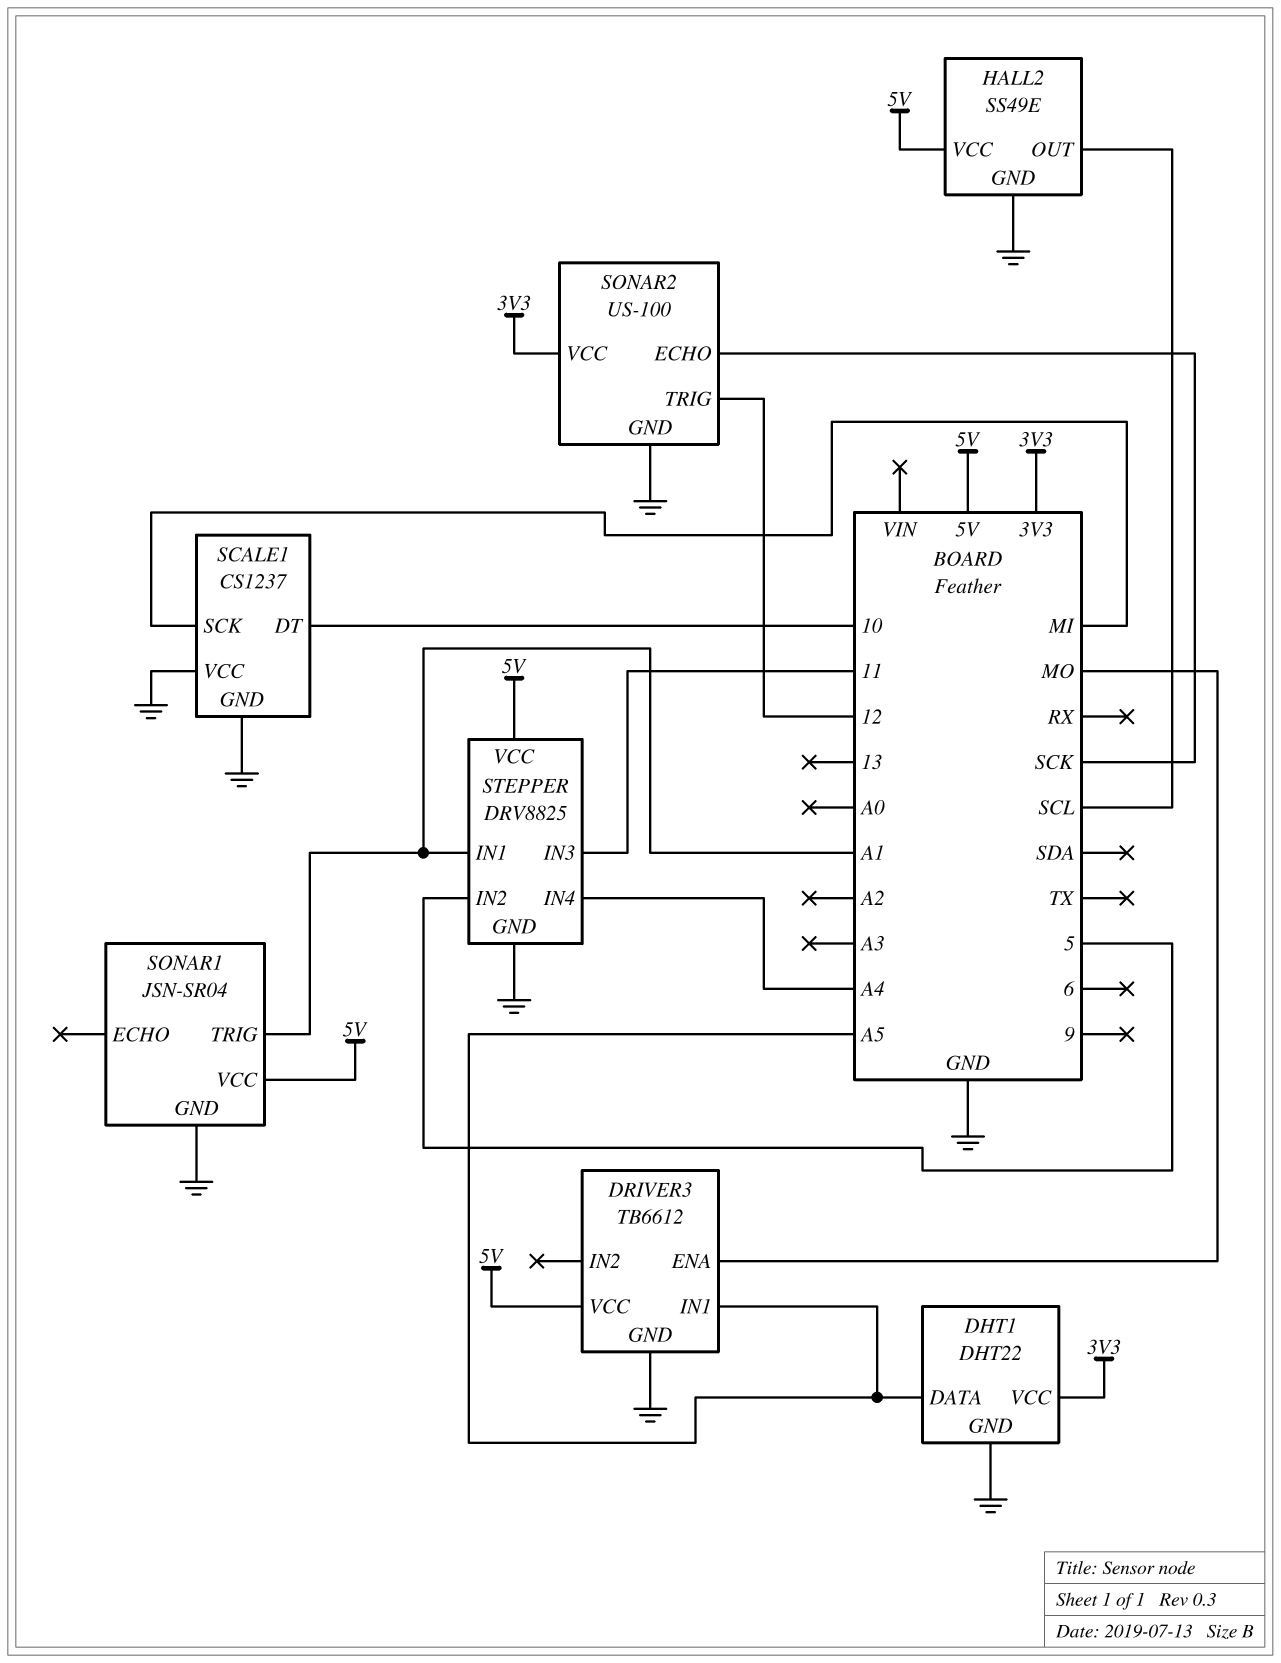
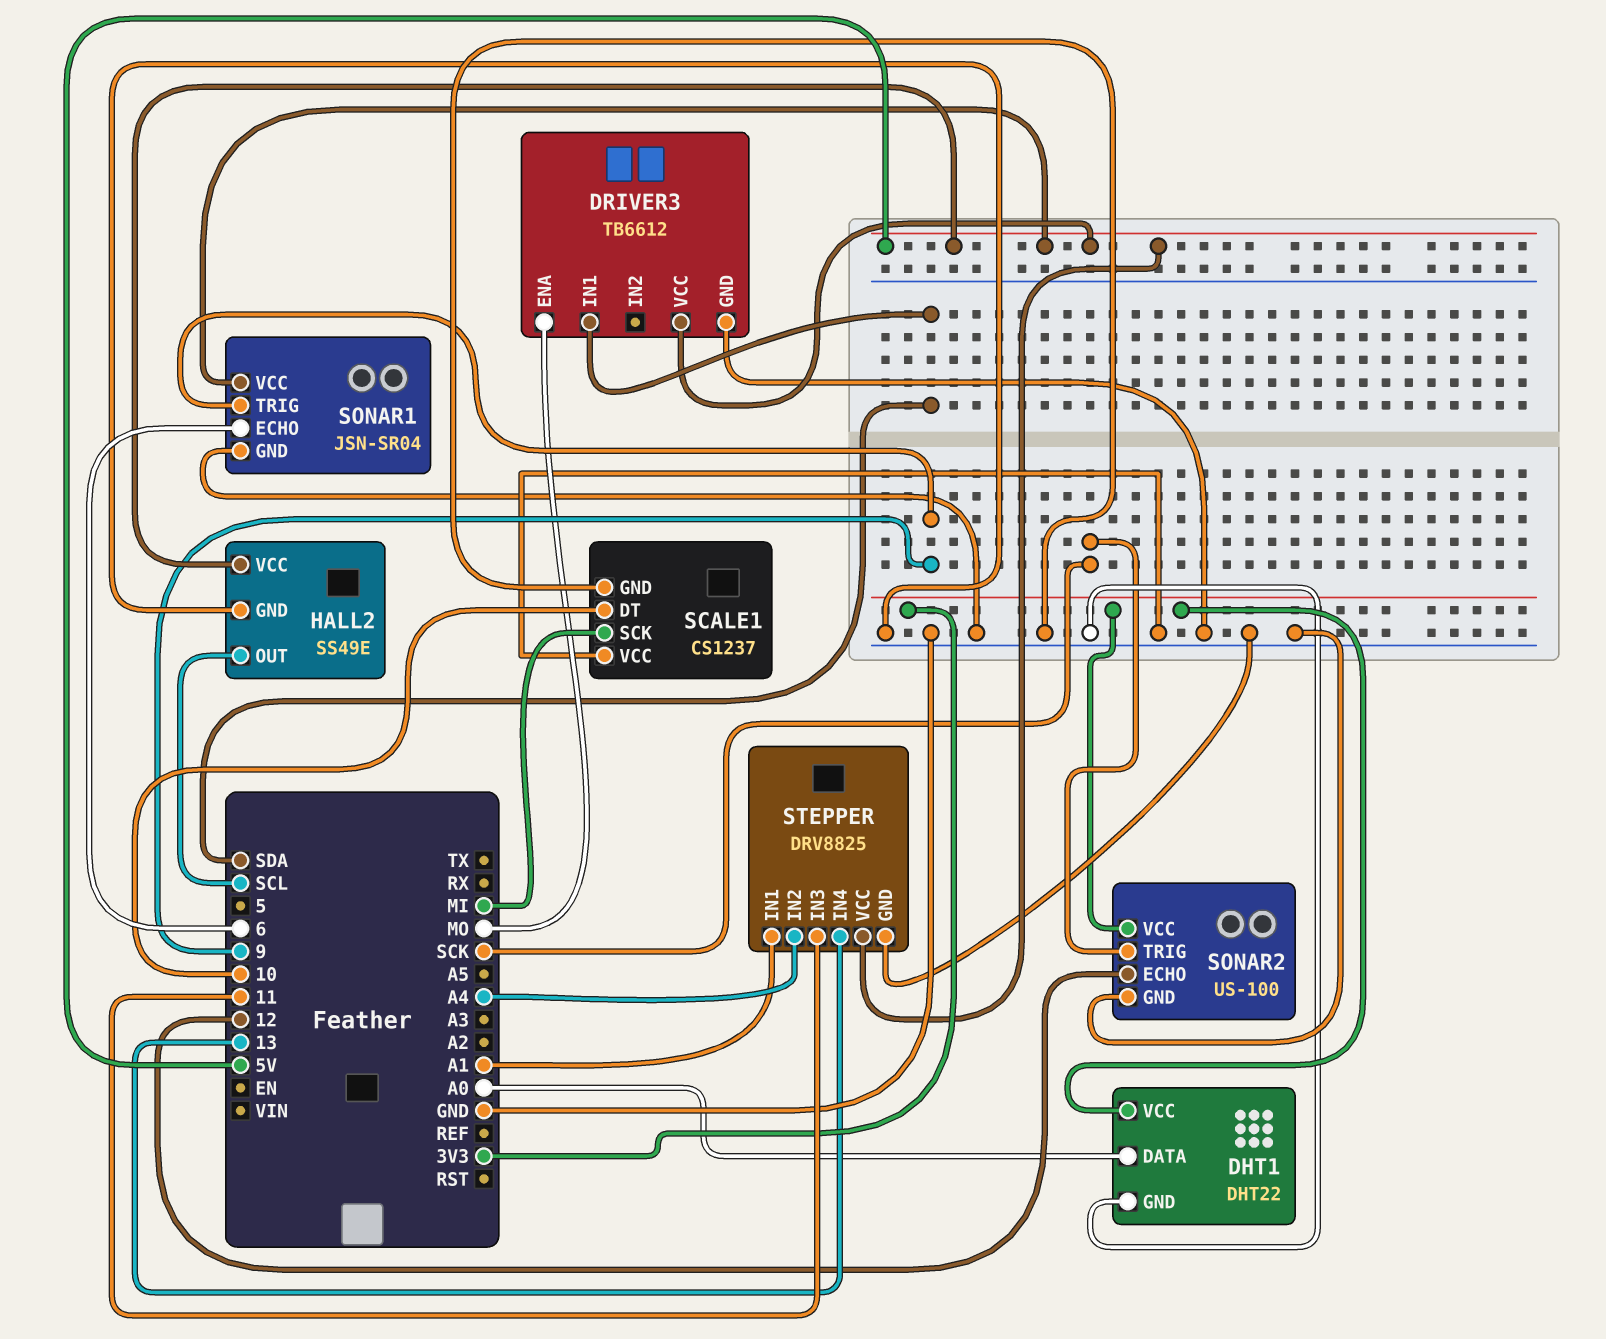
DHT1 pin DATA: A5 -> A0
DRIVER3 pin IN1: A5 -> SDA
SONAR1 pin ECHO: none -> 6
SONAR1 pin TRIG: A1 -> 9
SONAR2 pin ECHO: SCK -> 12
SONAR2 pin TRIG: 12 -> SCK
STEPPER pin IN2: 5 -> A4
STEPPER pin IN4: A4 -> 13

